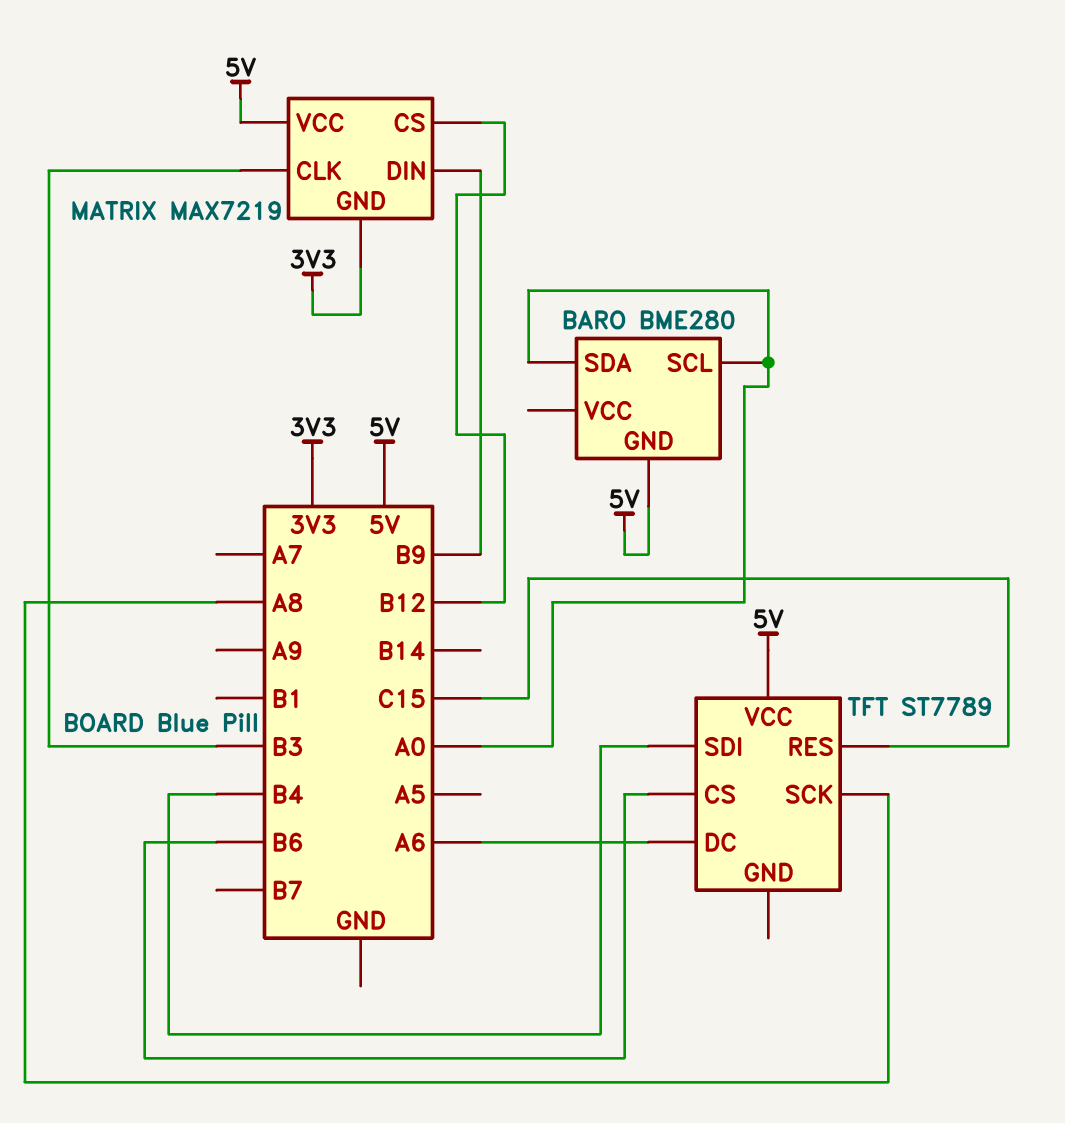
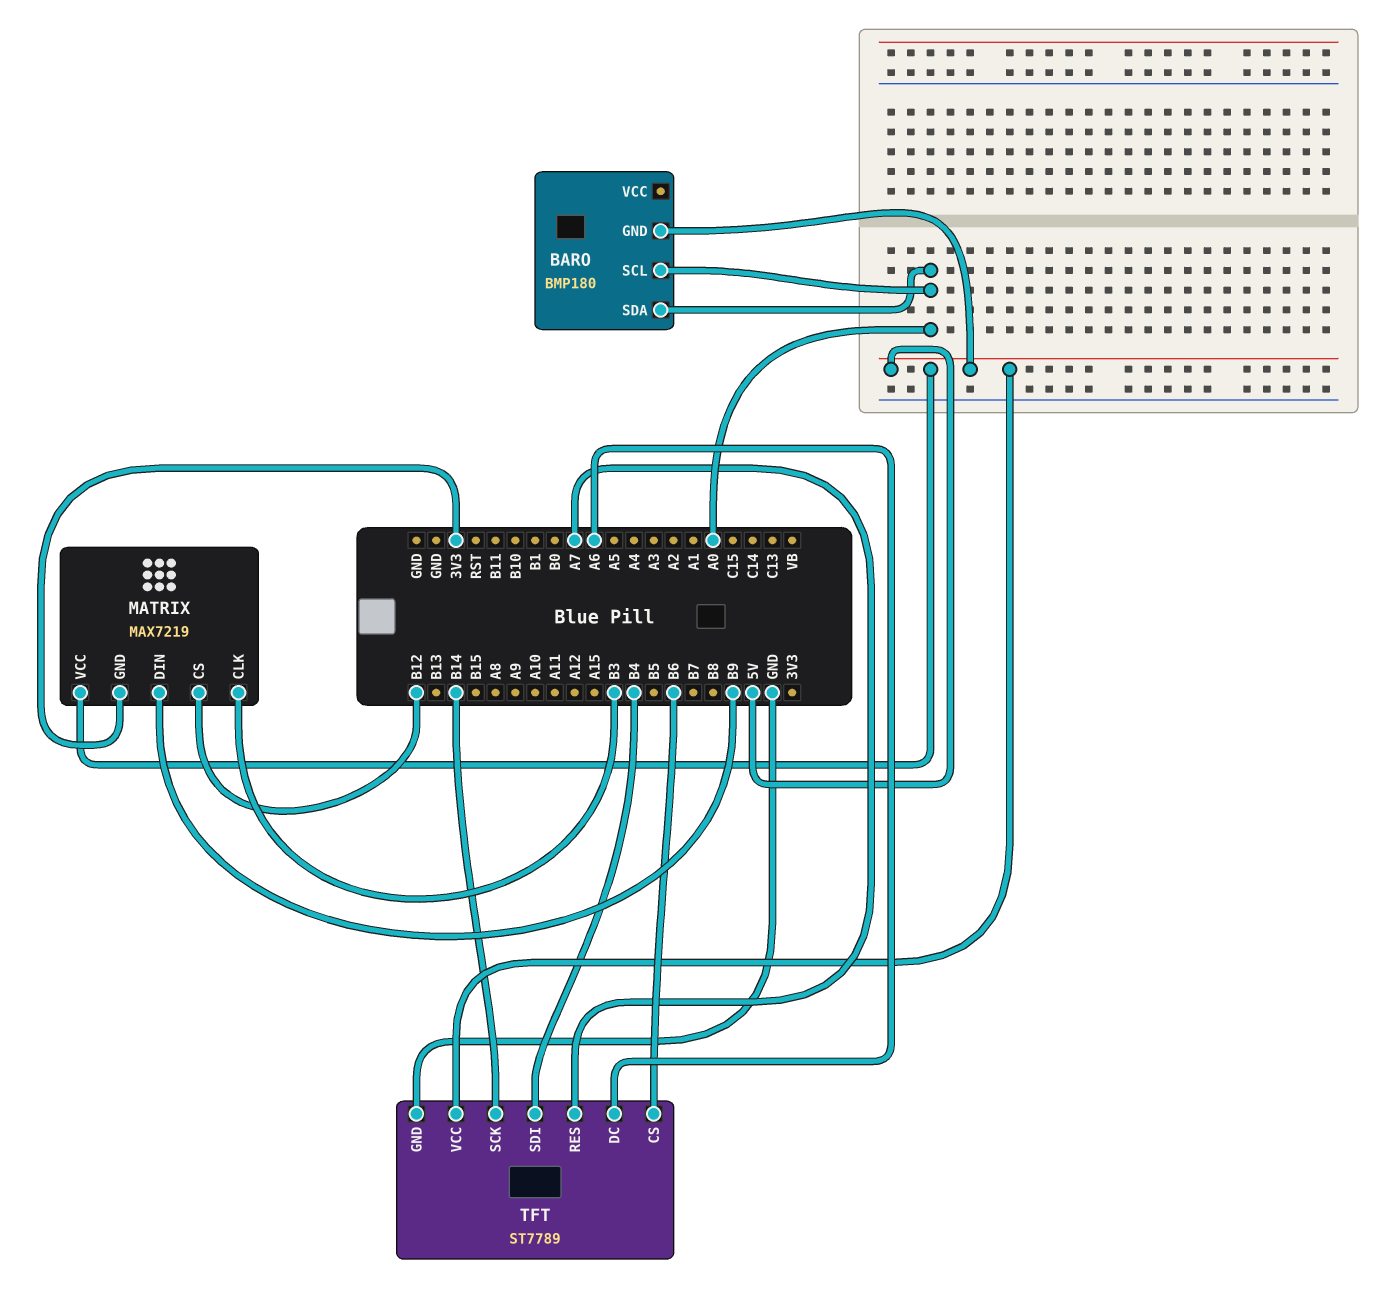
BARO: BME280 -> BMP180
TFT pin GND: none -> GND
TFT pin RES: C15 -> A7
TFT pin SCK: A8 -> B14

